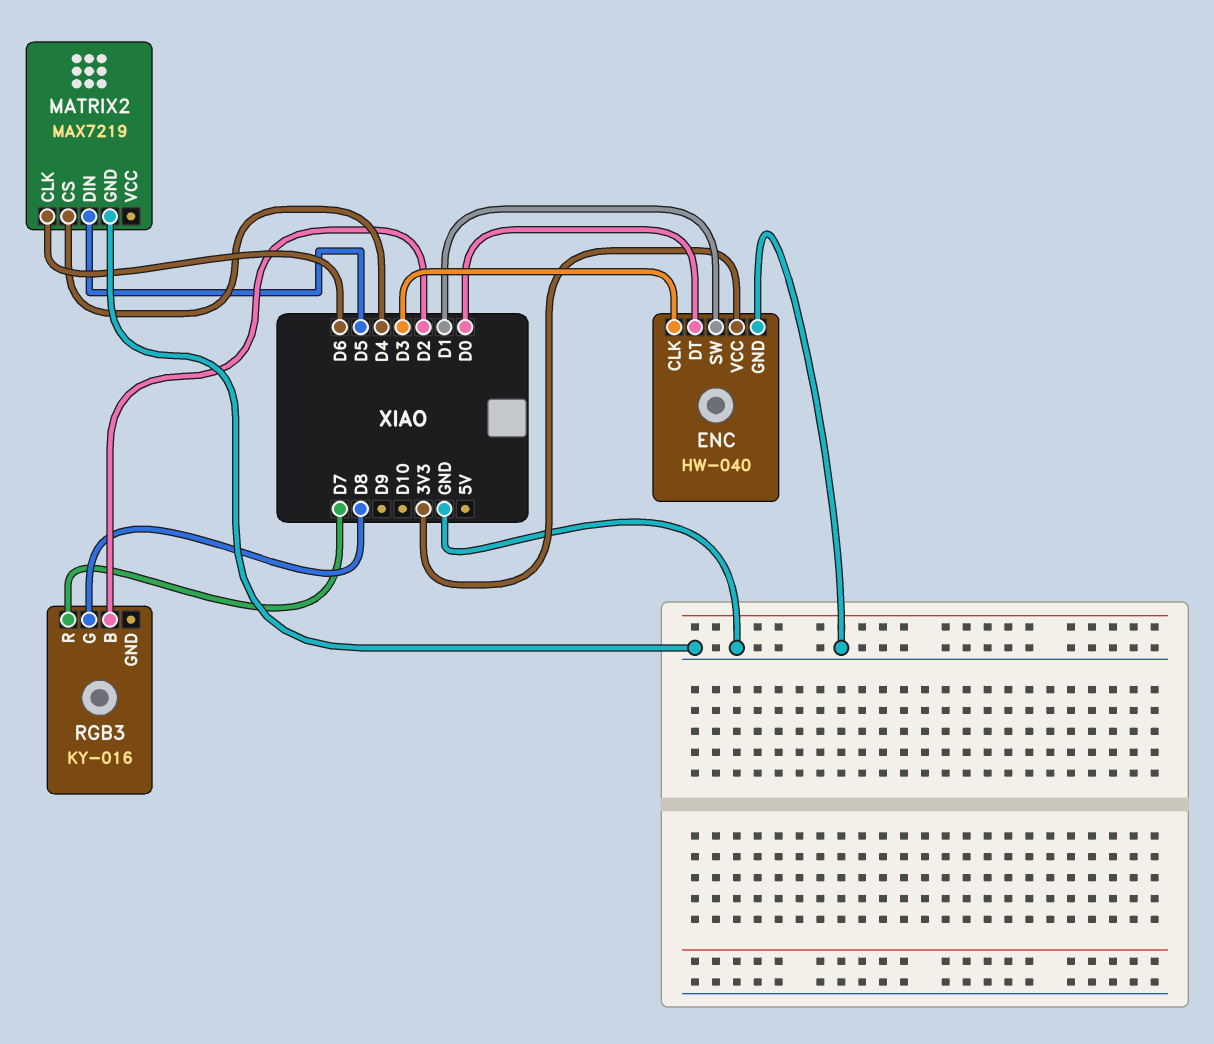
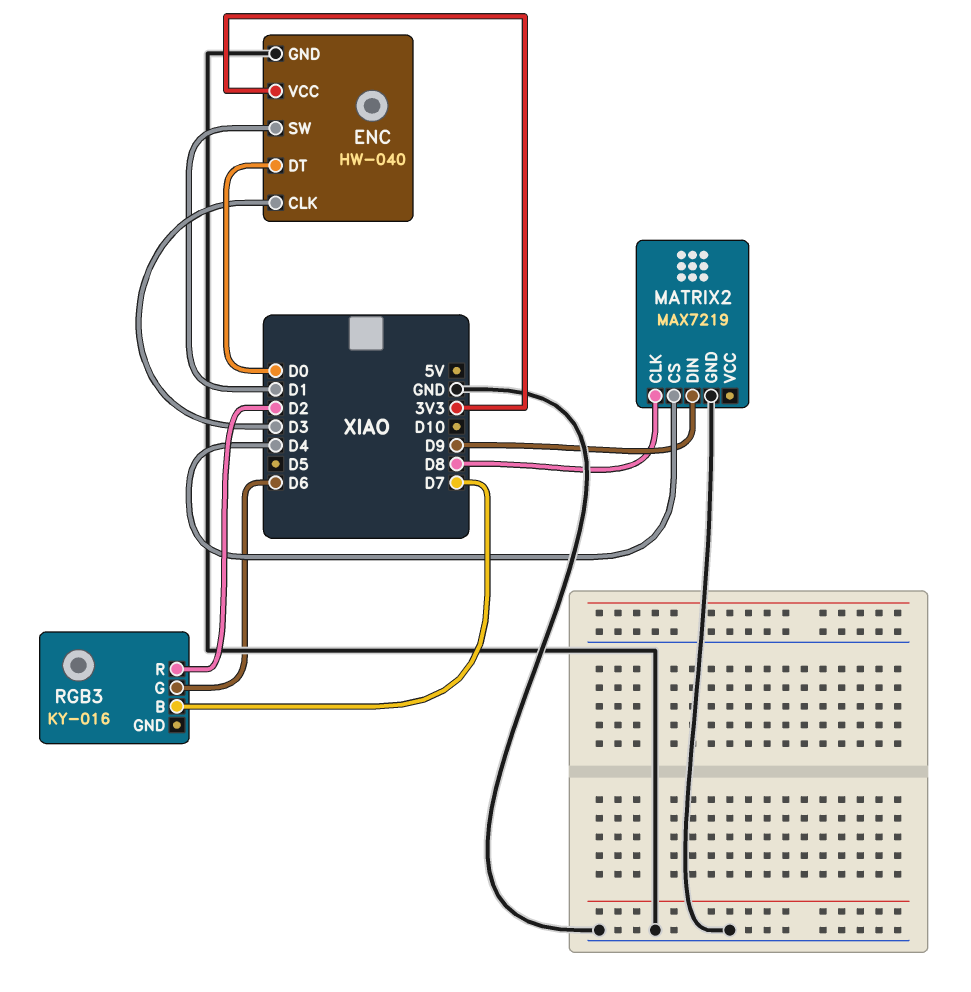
MATRIX2 pin CLK: D6 -> D8
MATRIX2 pin DIN: D5 -> D9
RGB3 pin B: D2 -> D7
RGB3 pin G: D8 -> D6
RGB3 pin R: D7 -> D2

